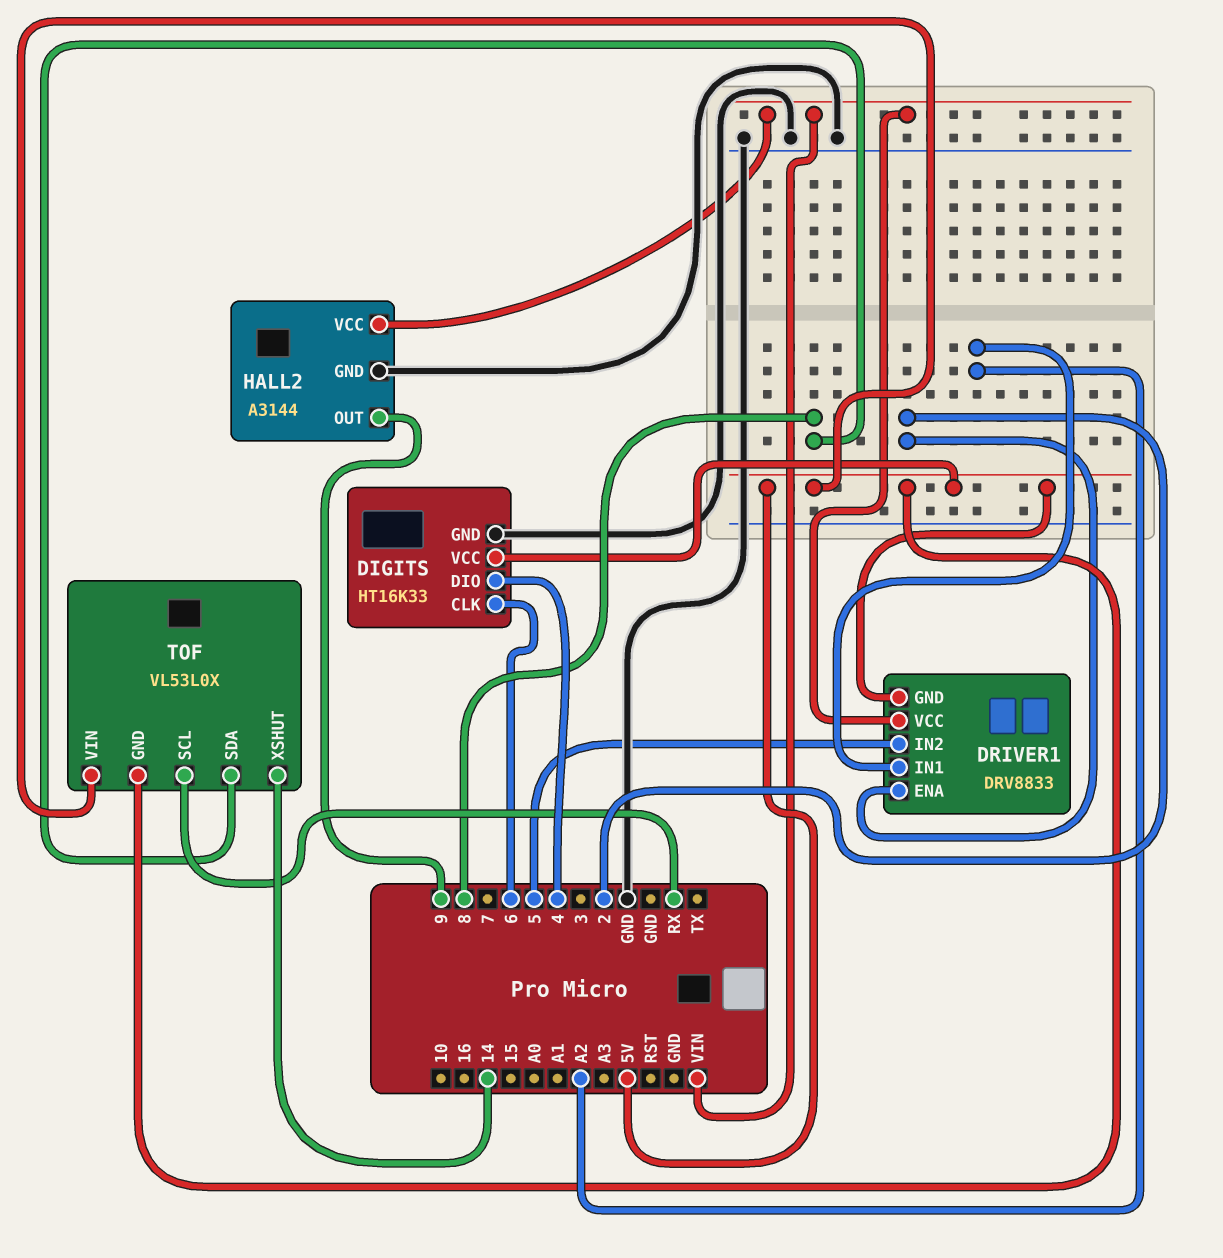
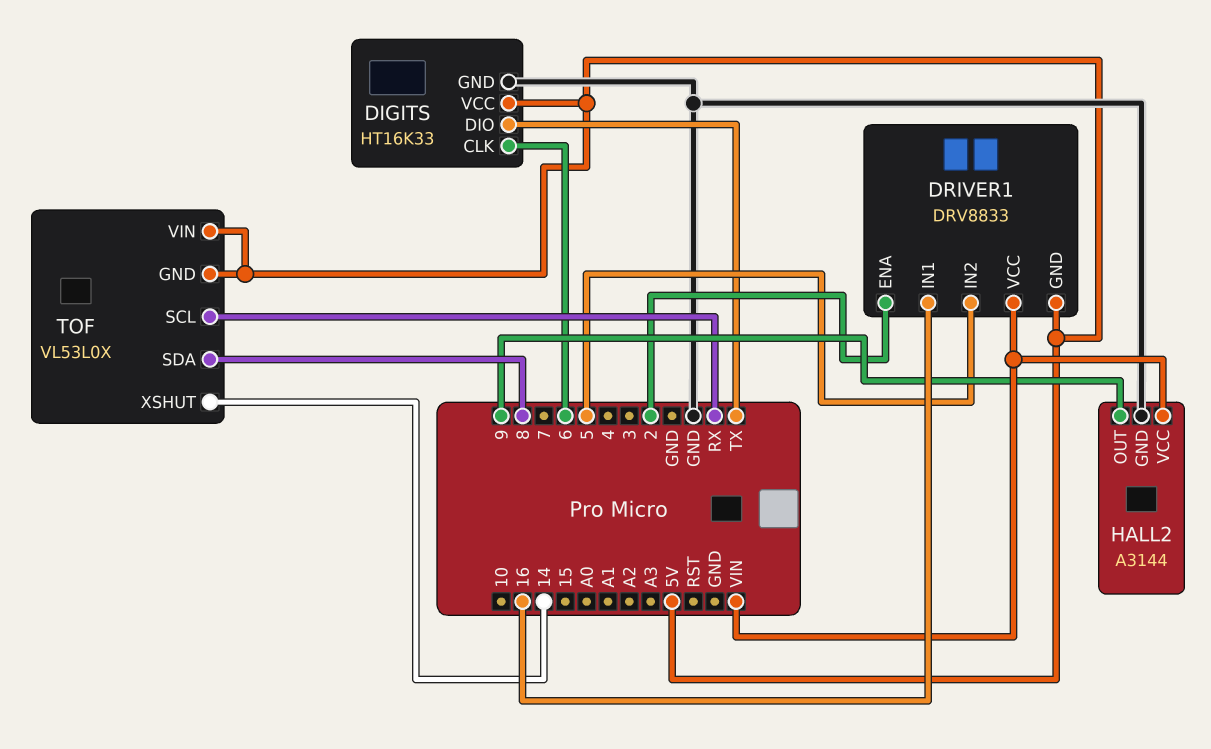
DIGITS pin DIO: 4 -> TX
DRIVER1 pin IN1: A2 -> 16

